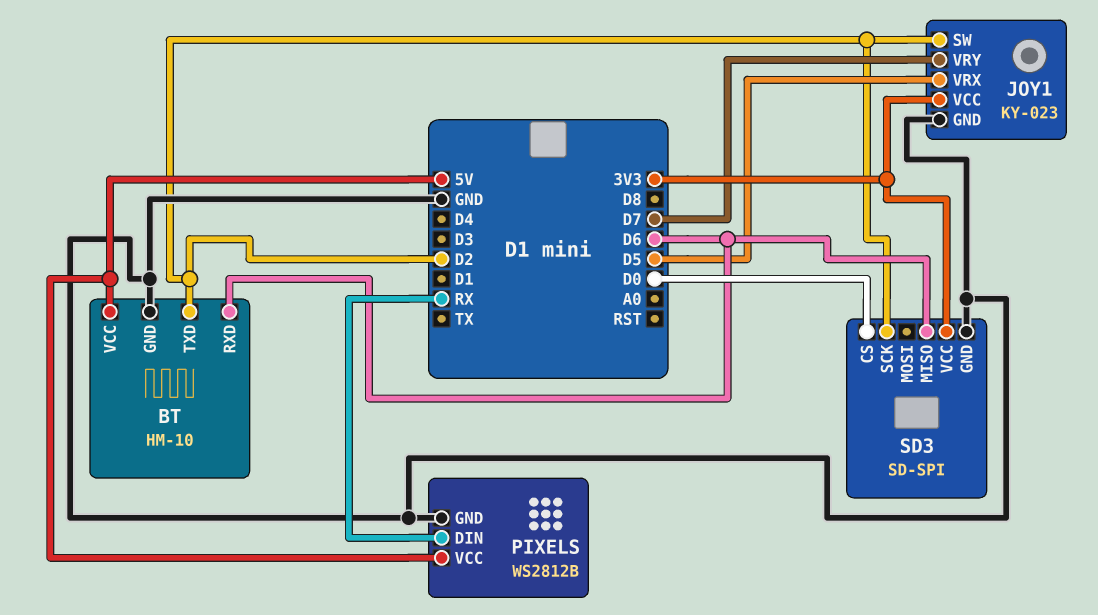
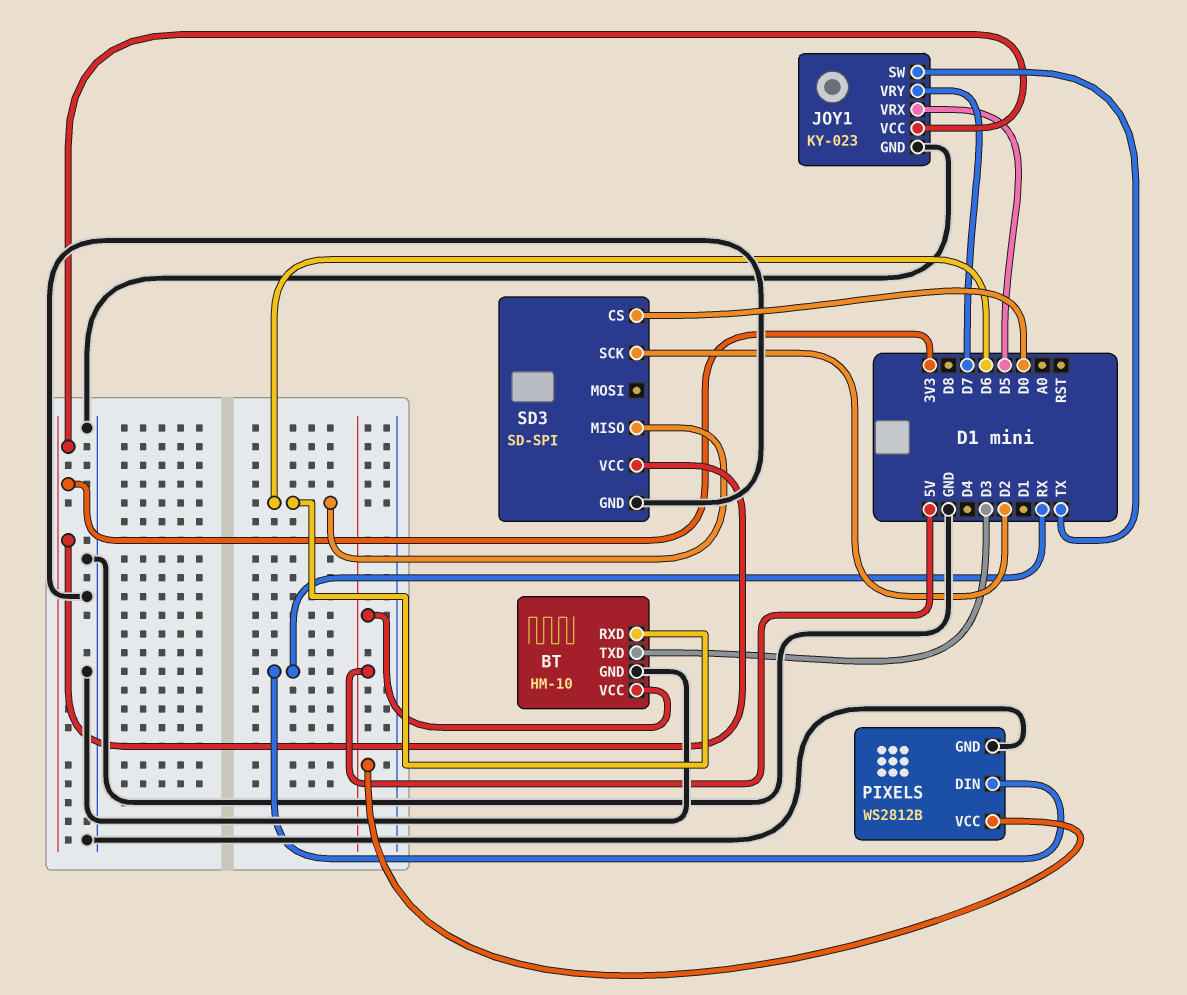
BT pin TXD: D2 -> D3
JOY1 pin SW: D2 -> TX

